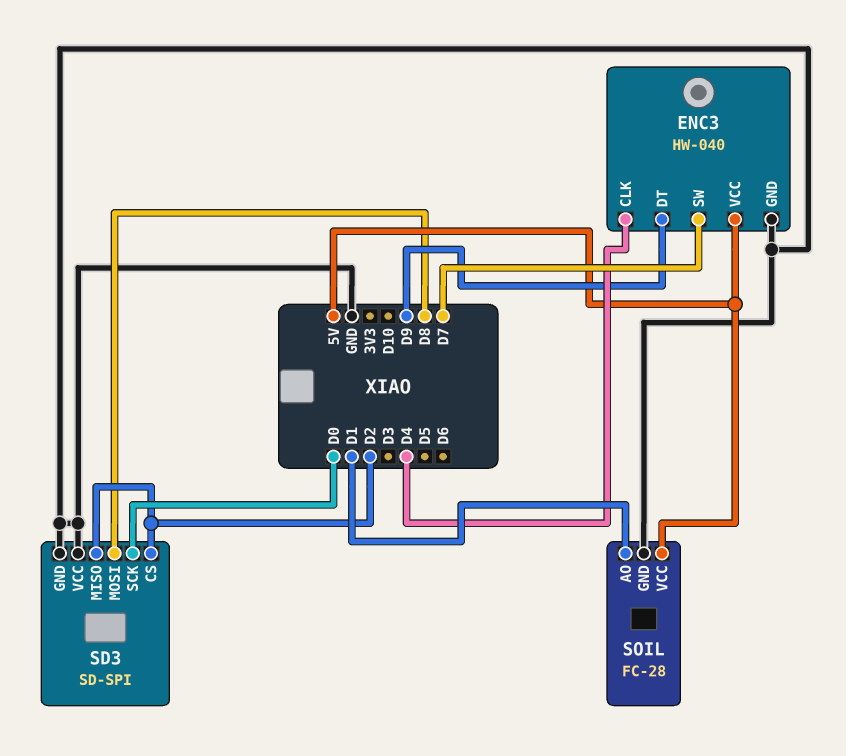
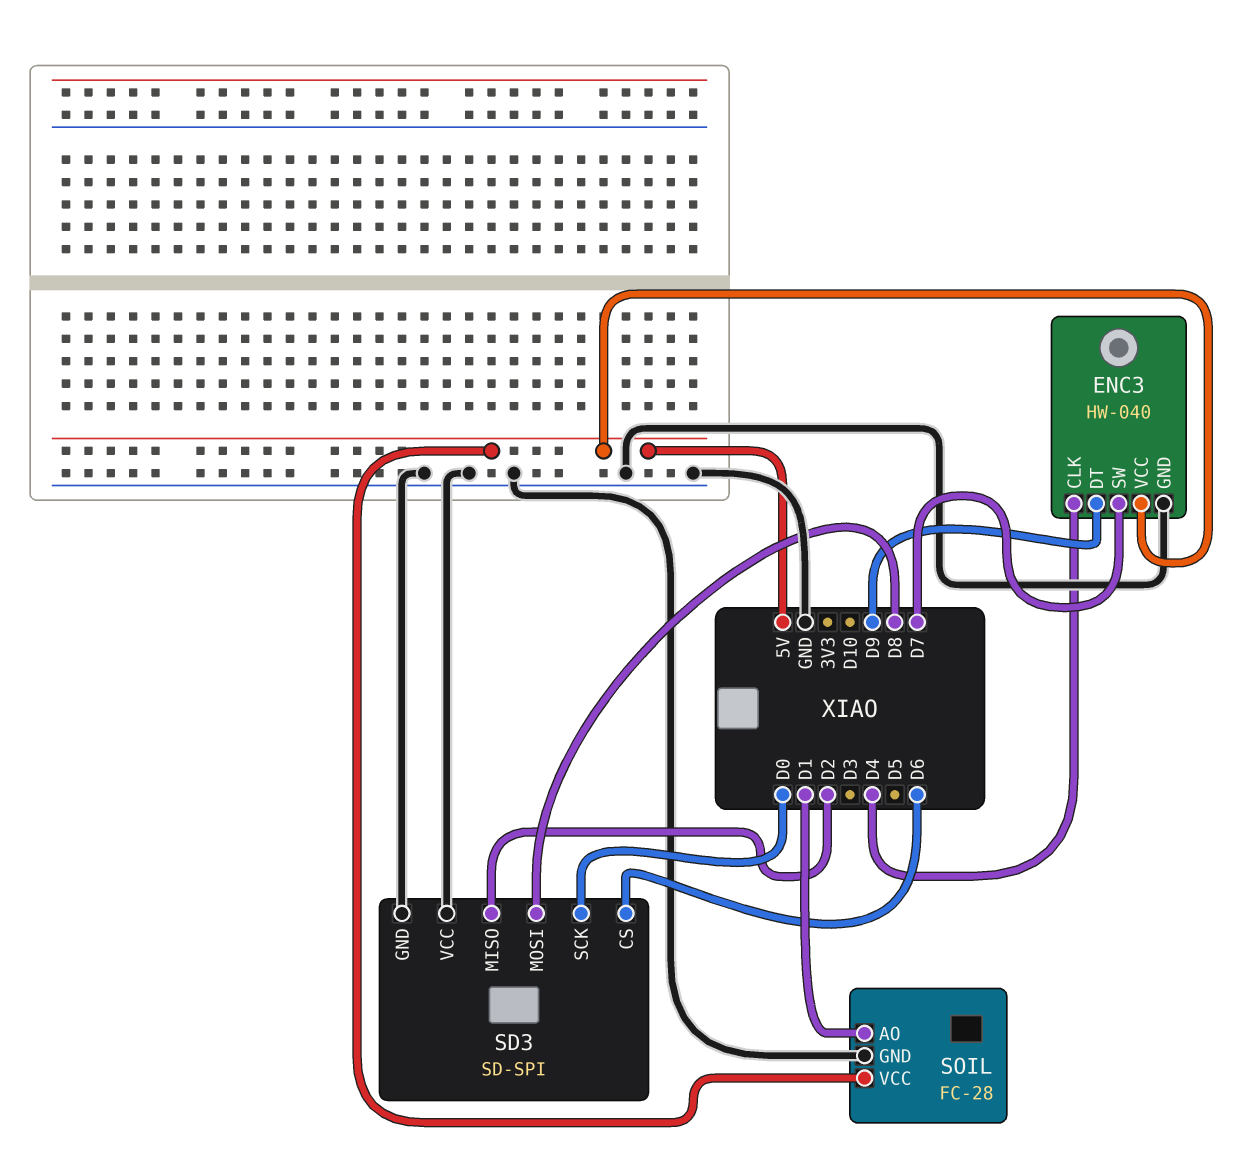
SD3 pin CS: D2 -> D6

